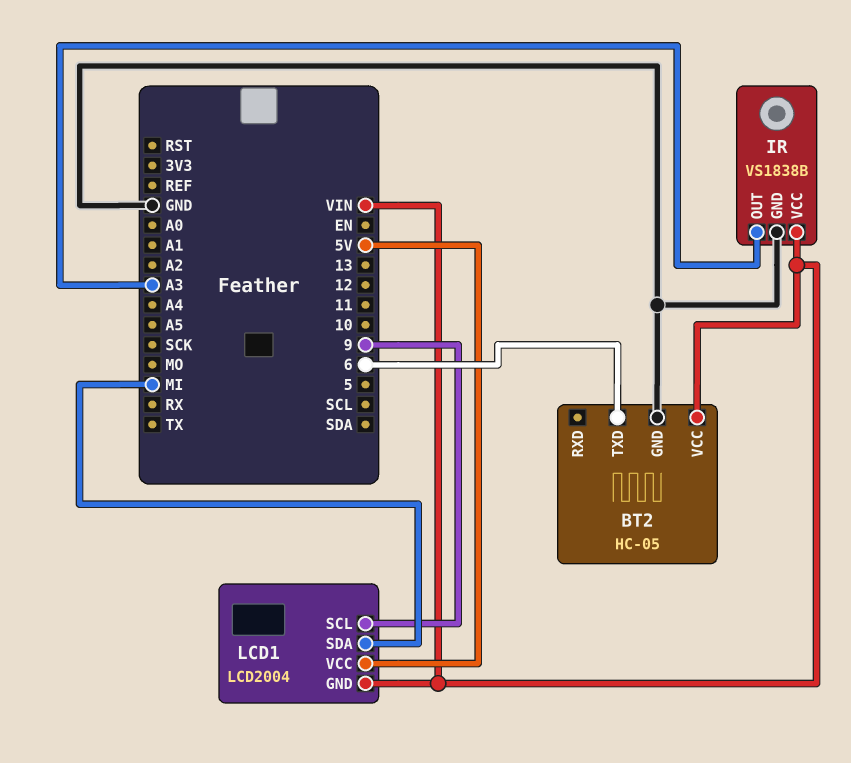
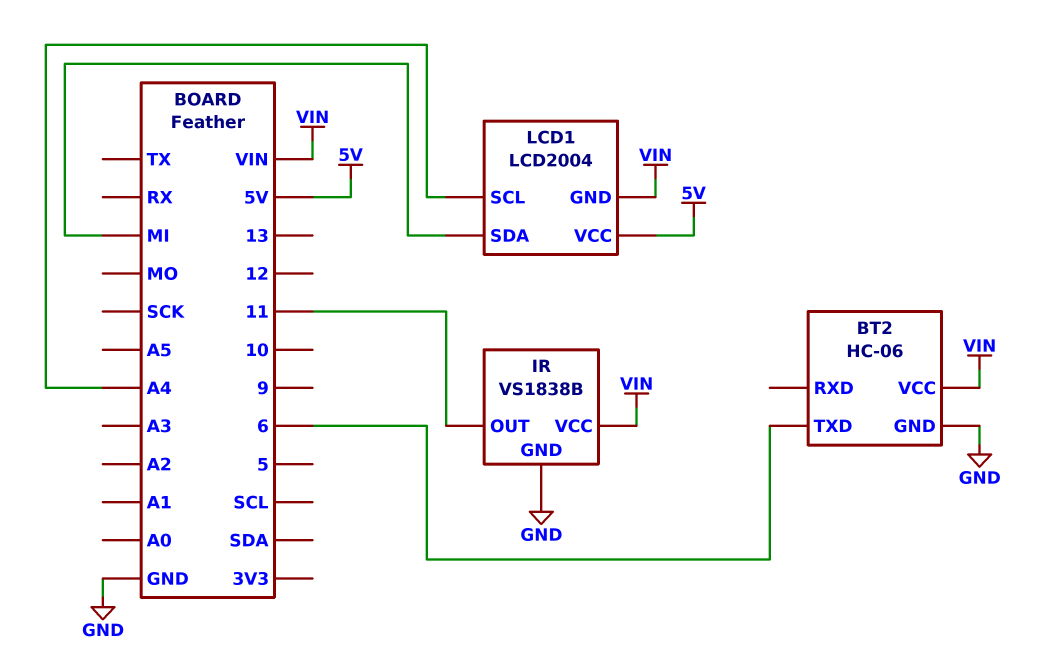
BT2: HC-05 -> HC-06
IR pin OUT: A3 -> 11
LCD1 pin SCL: 9 -> A4

